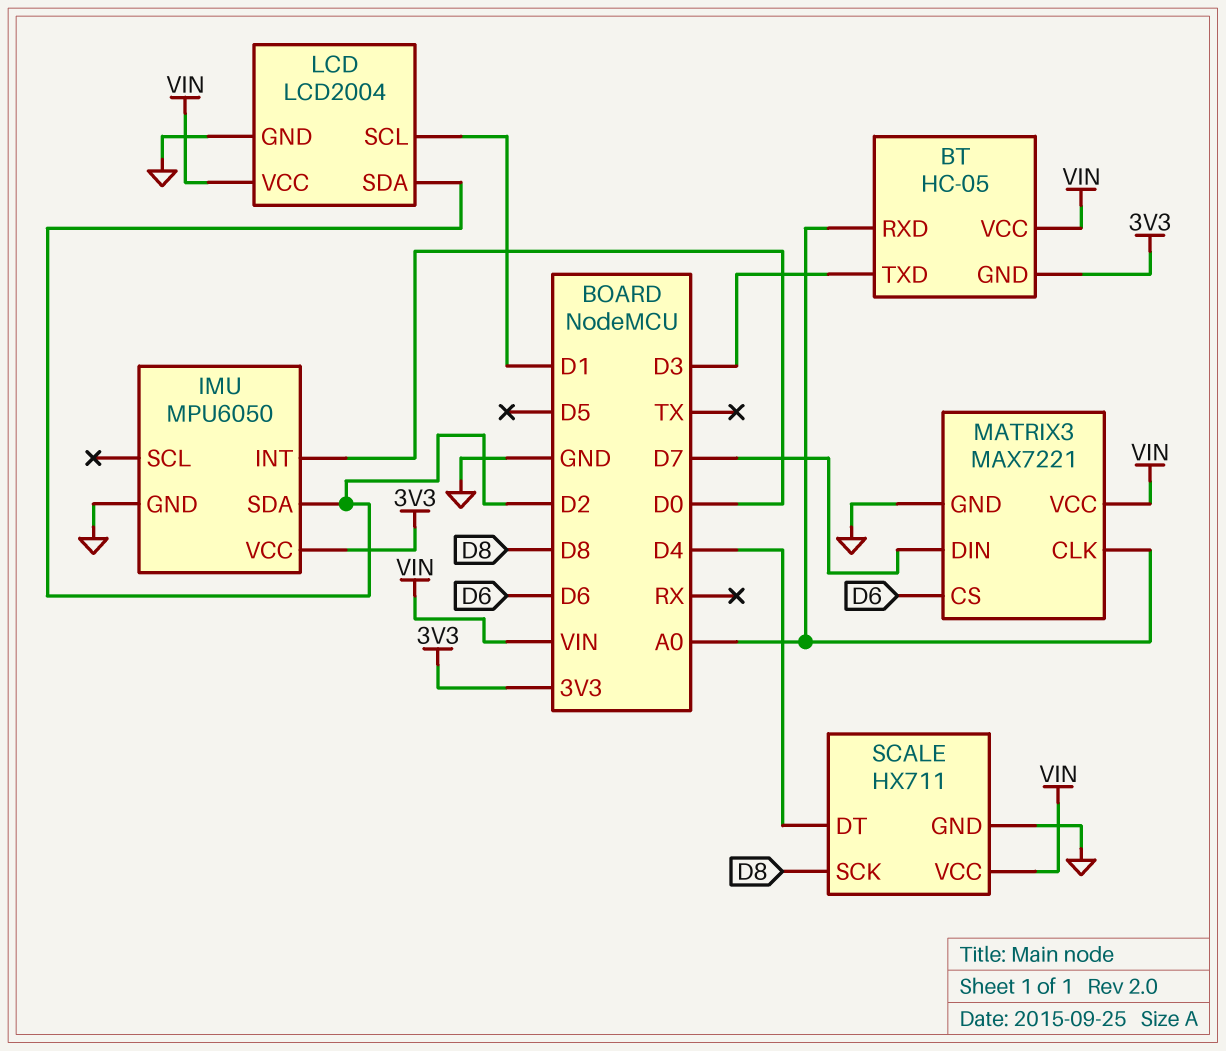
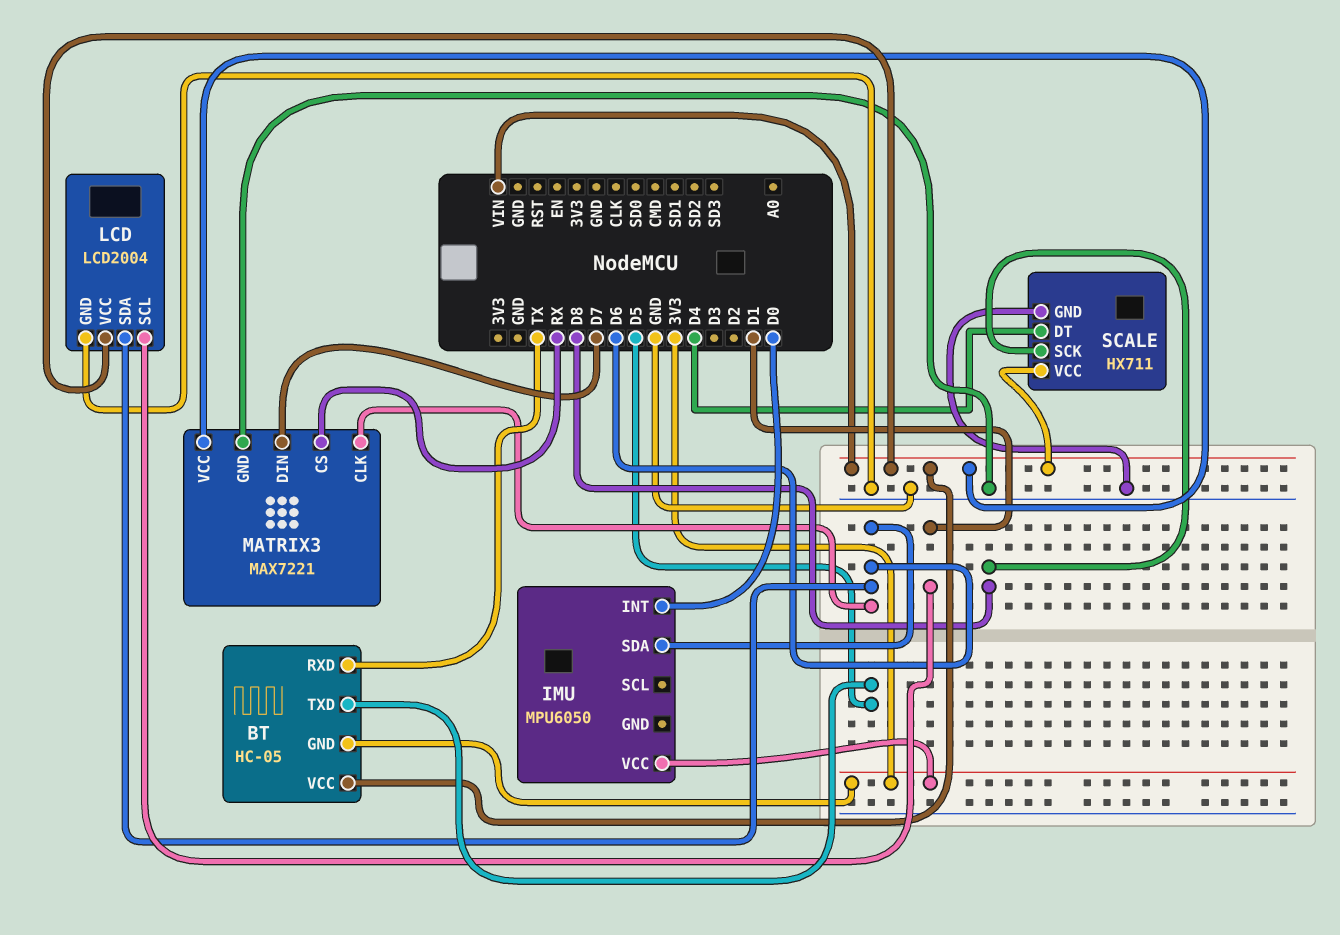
BT pin RXD: A0 -> TX
BT pin TXD: D3 -> D5
IMU pin GND: GND -> none
IMU pin SDA: D2 -> D6
LCD pin SDA: D2 -> D6
MATRIX3 pin CLK: A0 -> D6
MATRIX3 pin CS: D6 -> RX

